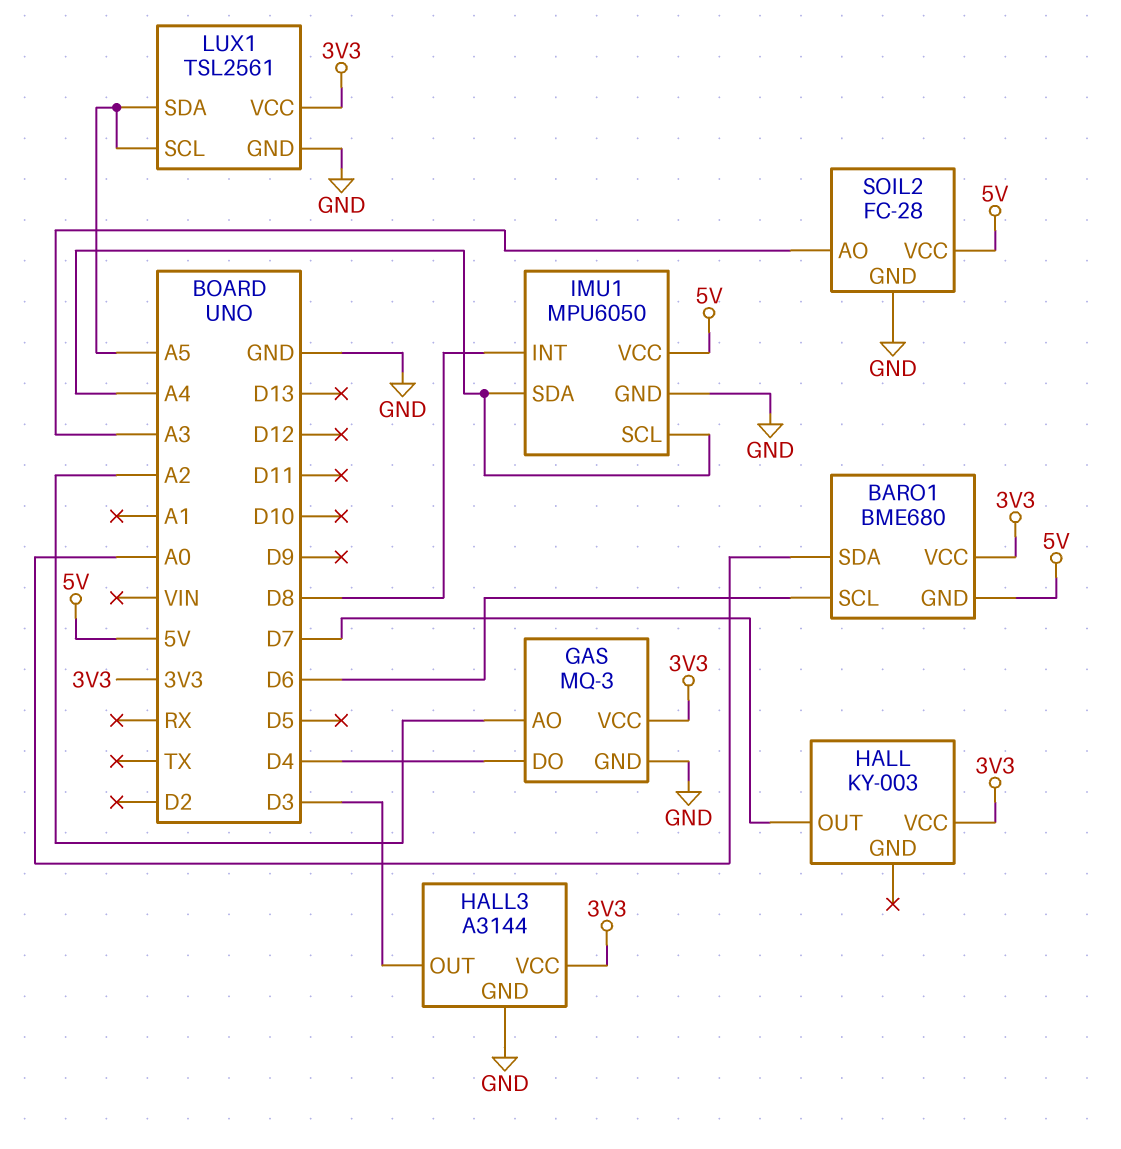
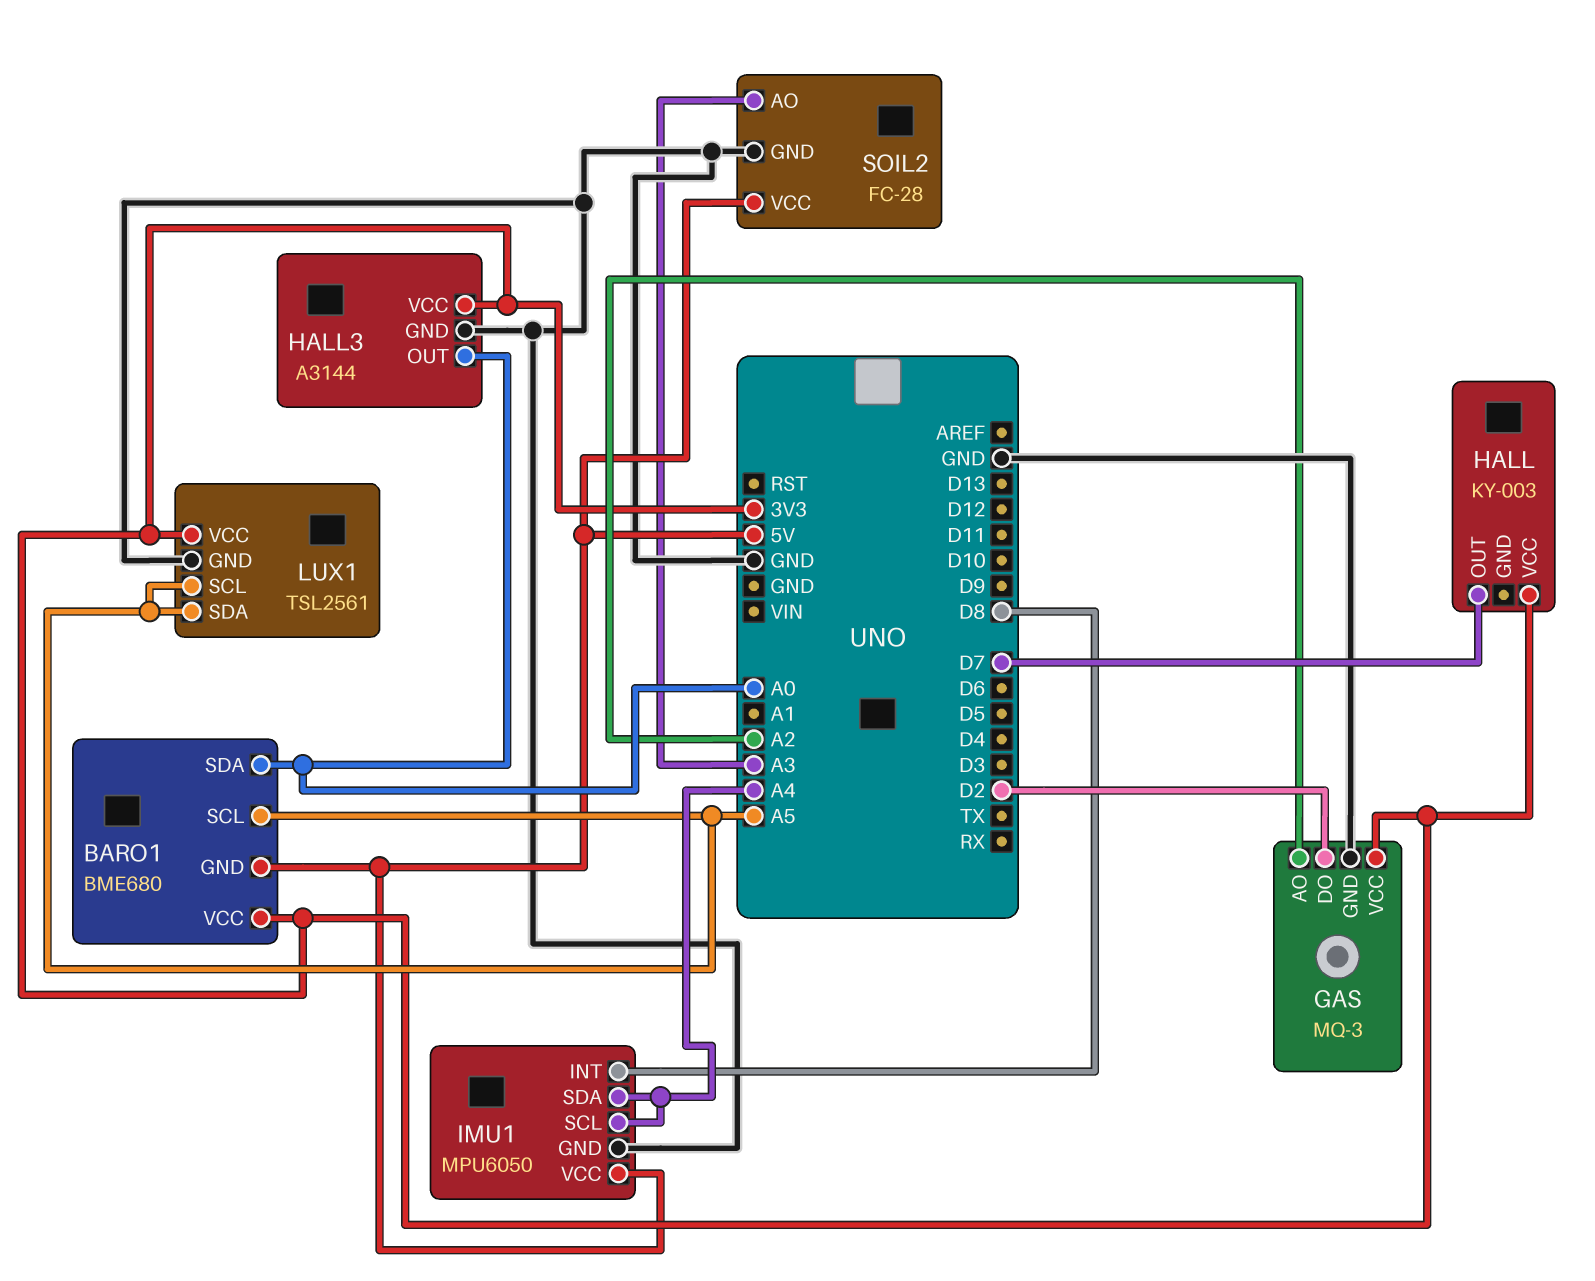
BARO1 pin SCL: D6 -> A5
GAS pin DO: D4 -> D2
HALL3 pin OUT: D3 -> A0

